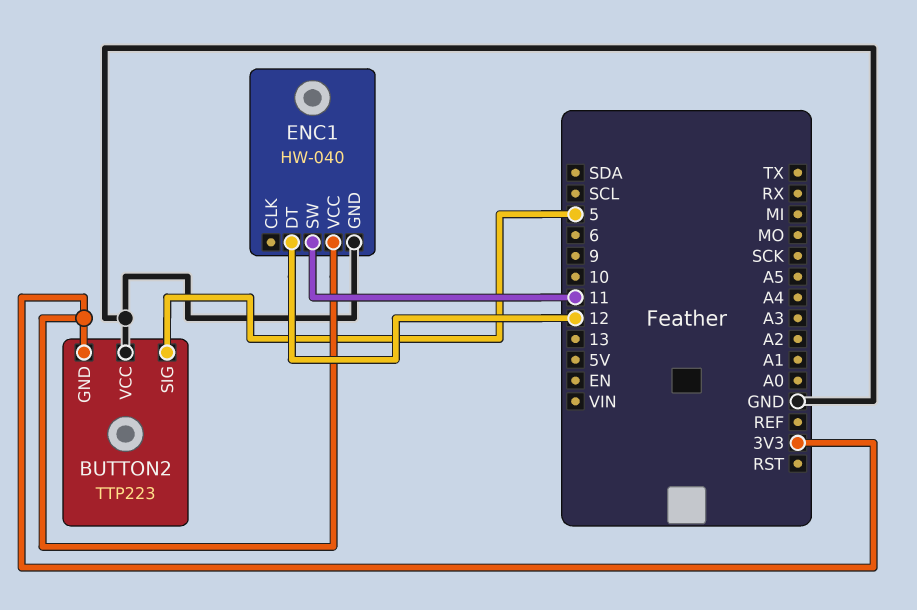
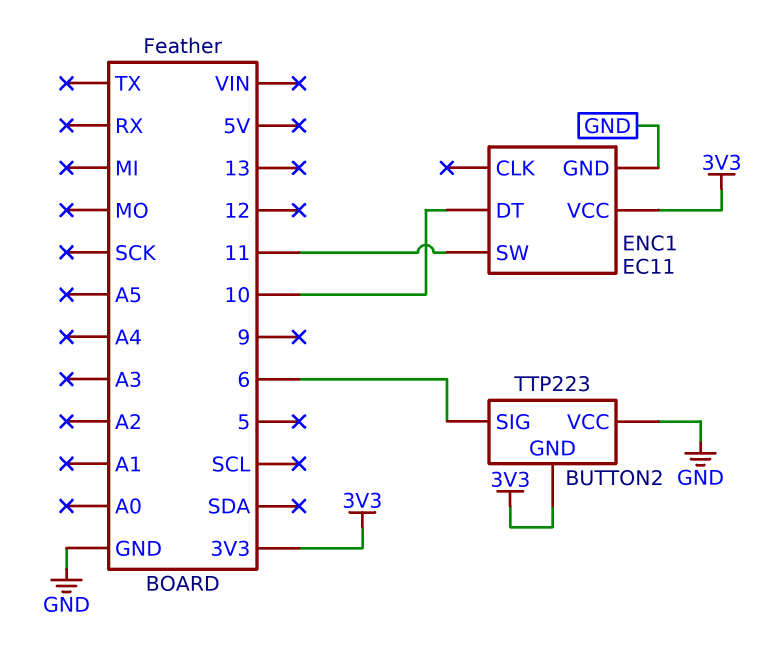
BUTTON2 pin SIG: 5 -> 6
ENC1: HW-040 -> EC11
ENC1 pin DT: 12 -> 10

